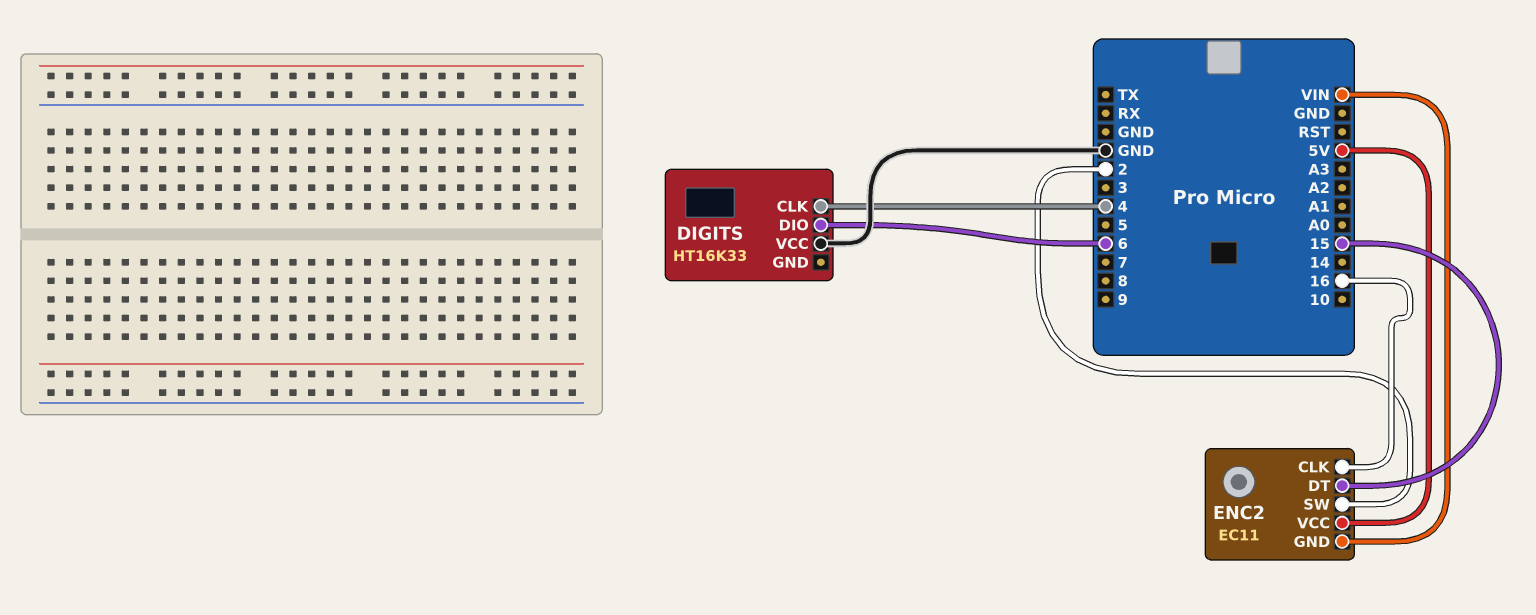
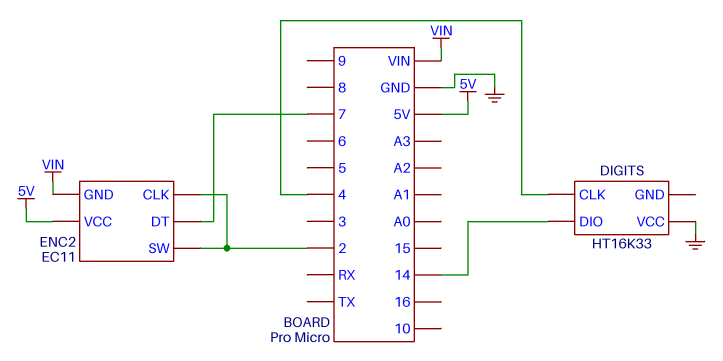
DIGITS pin DIO: 6 -> 14
ENC2 pin CLK: 16 -> 2
ENC2 pin DT: 15 -> 7

